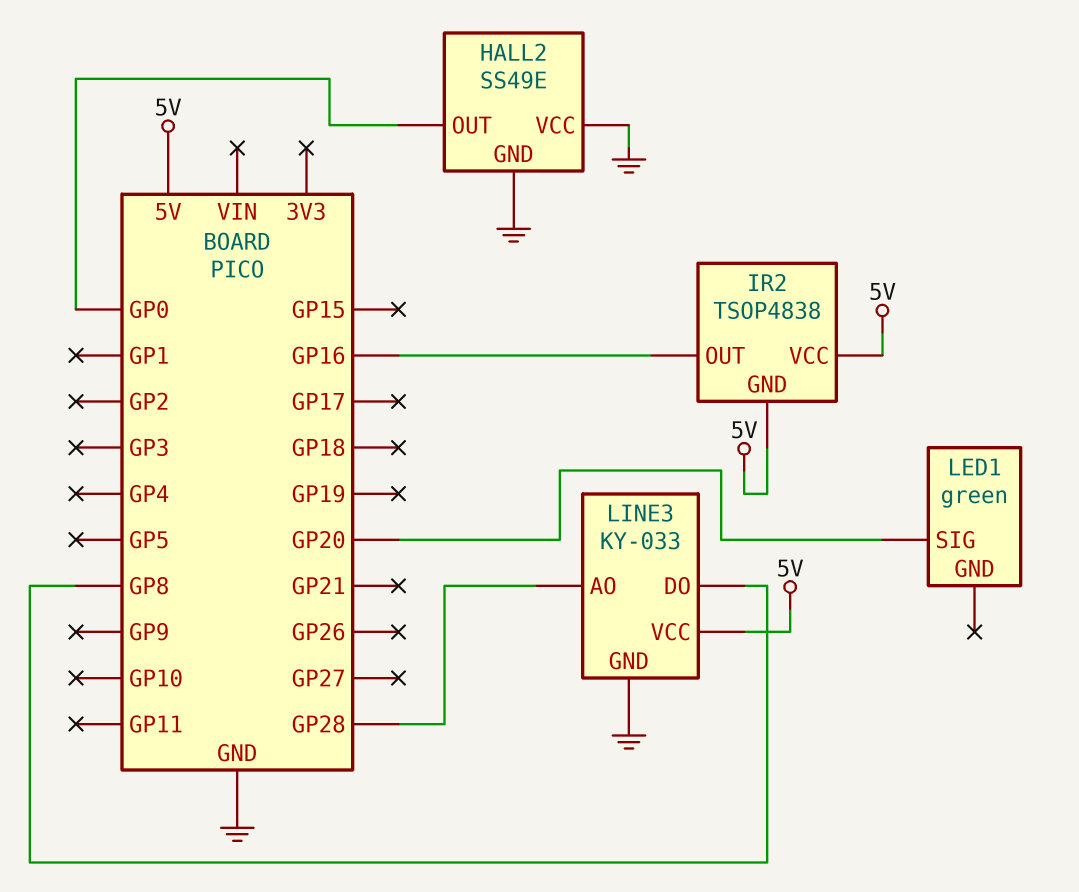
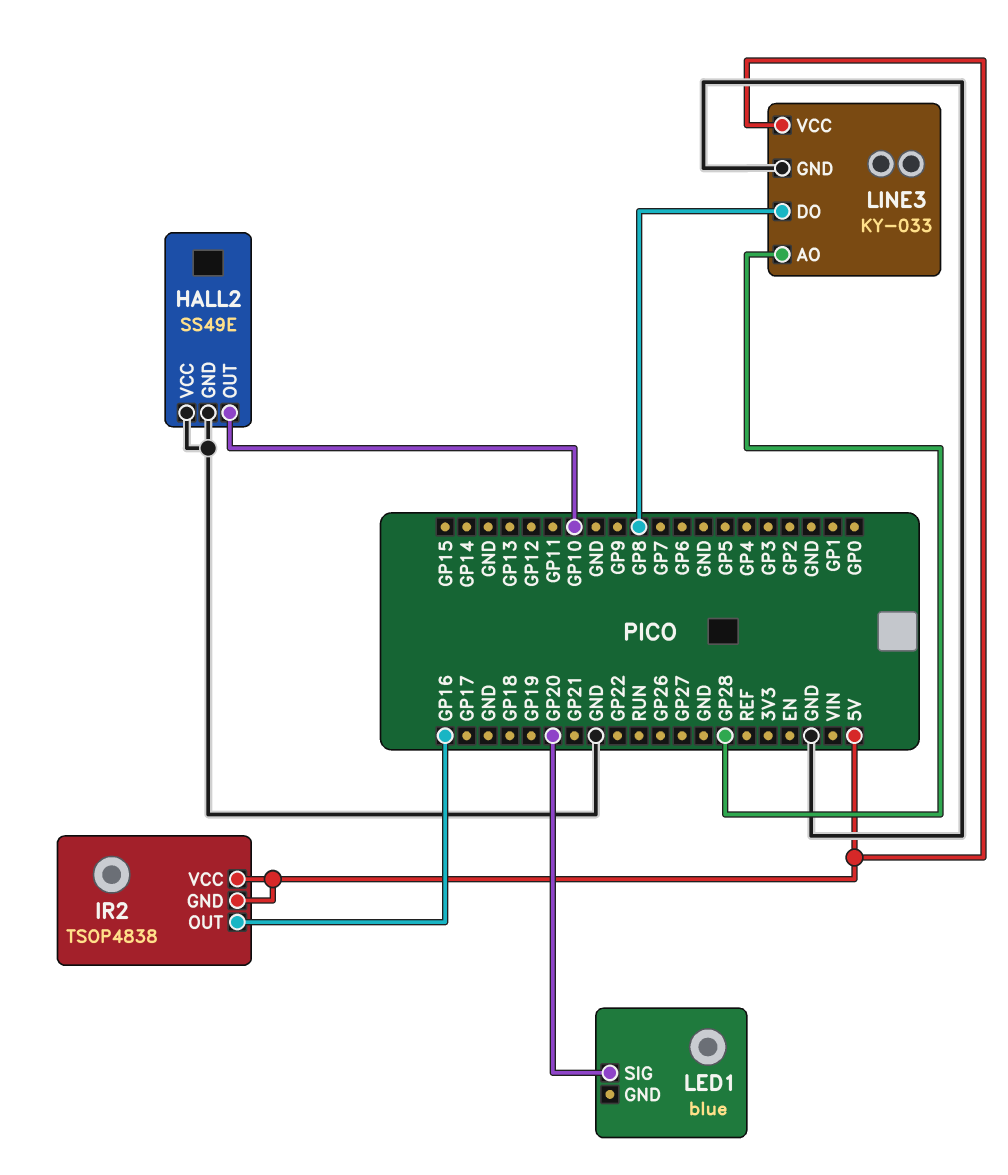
HALL2 pin OUT: GP0 -> GP10
LED1: green -> blue

